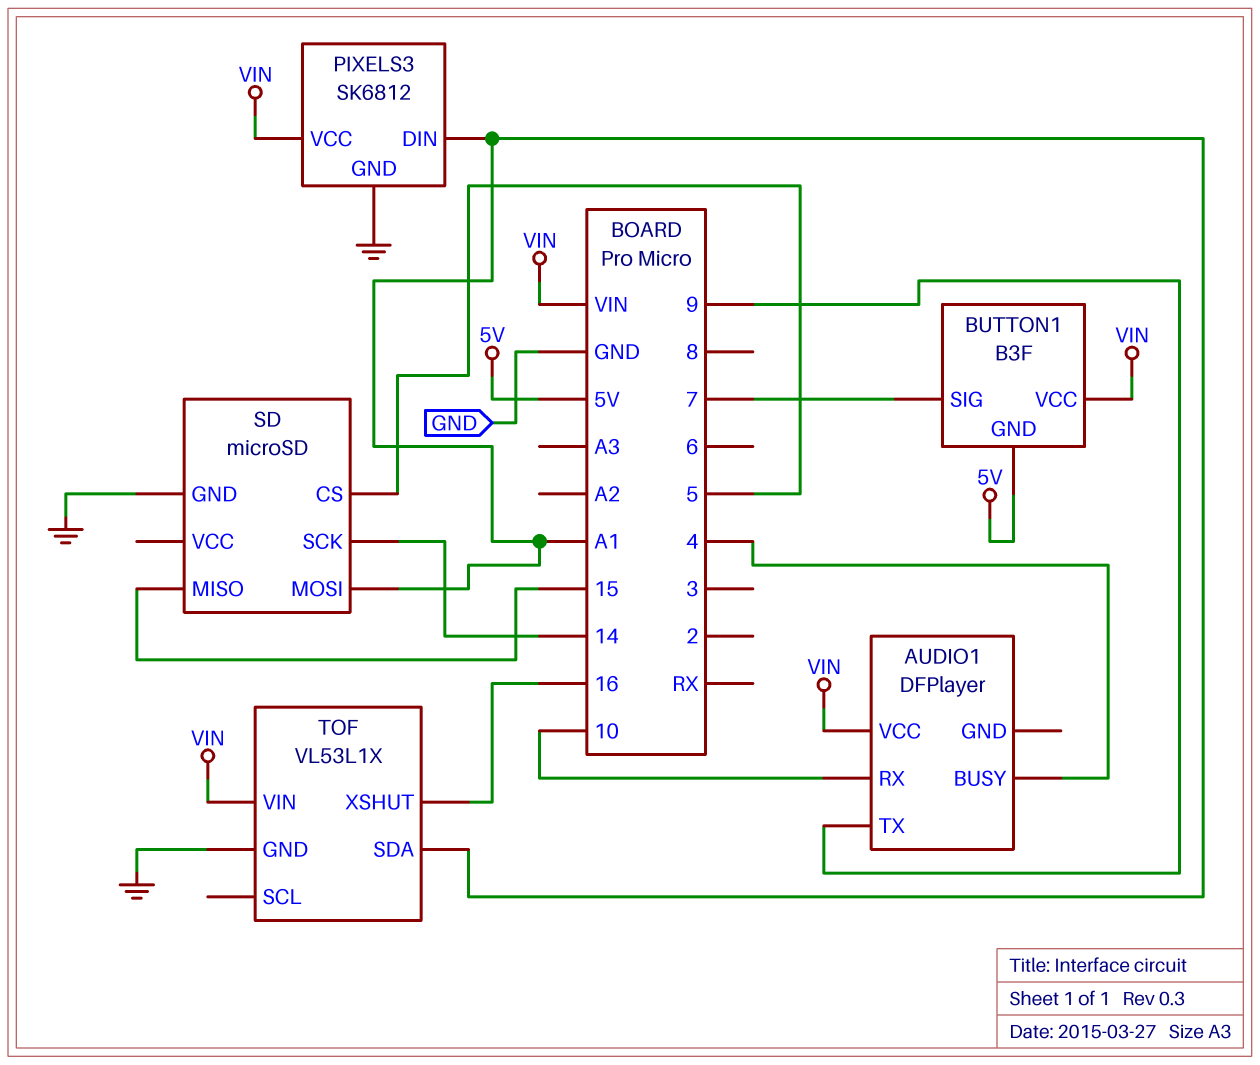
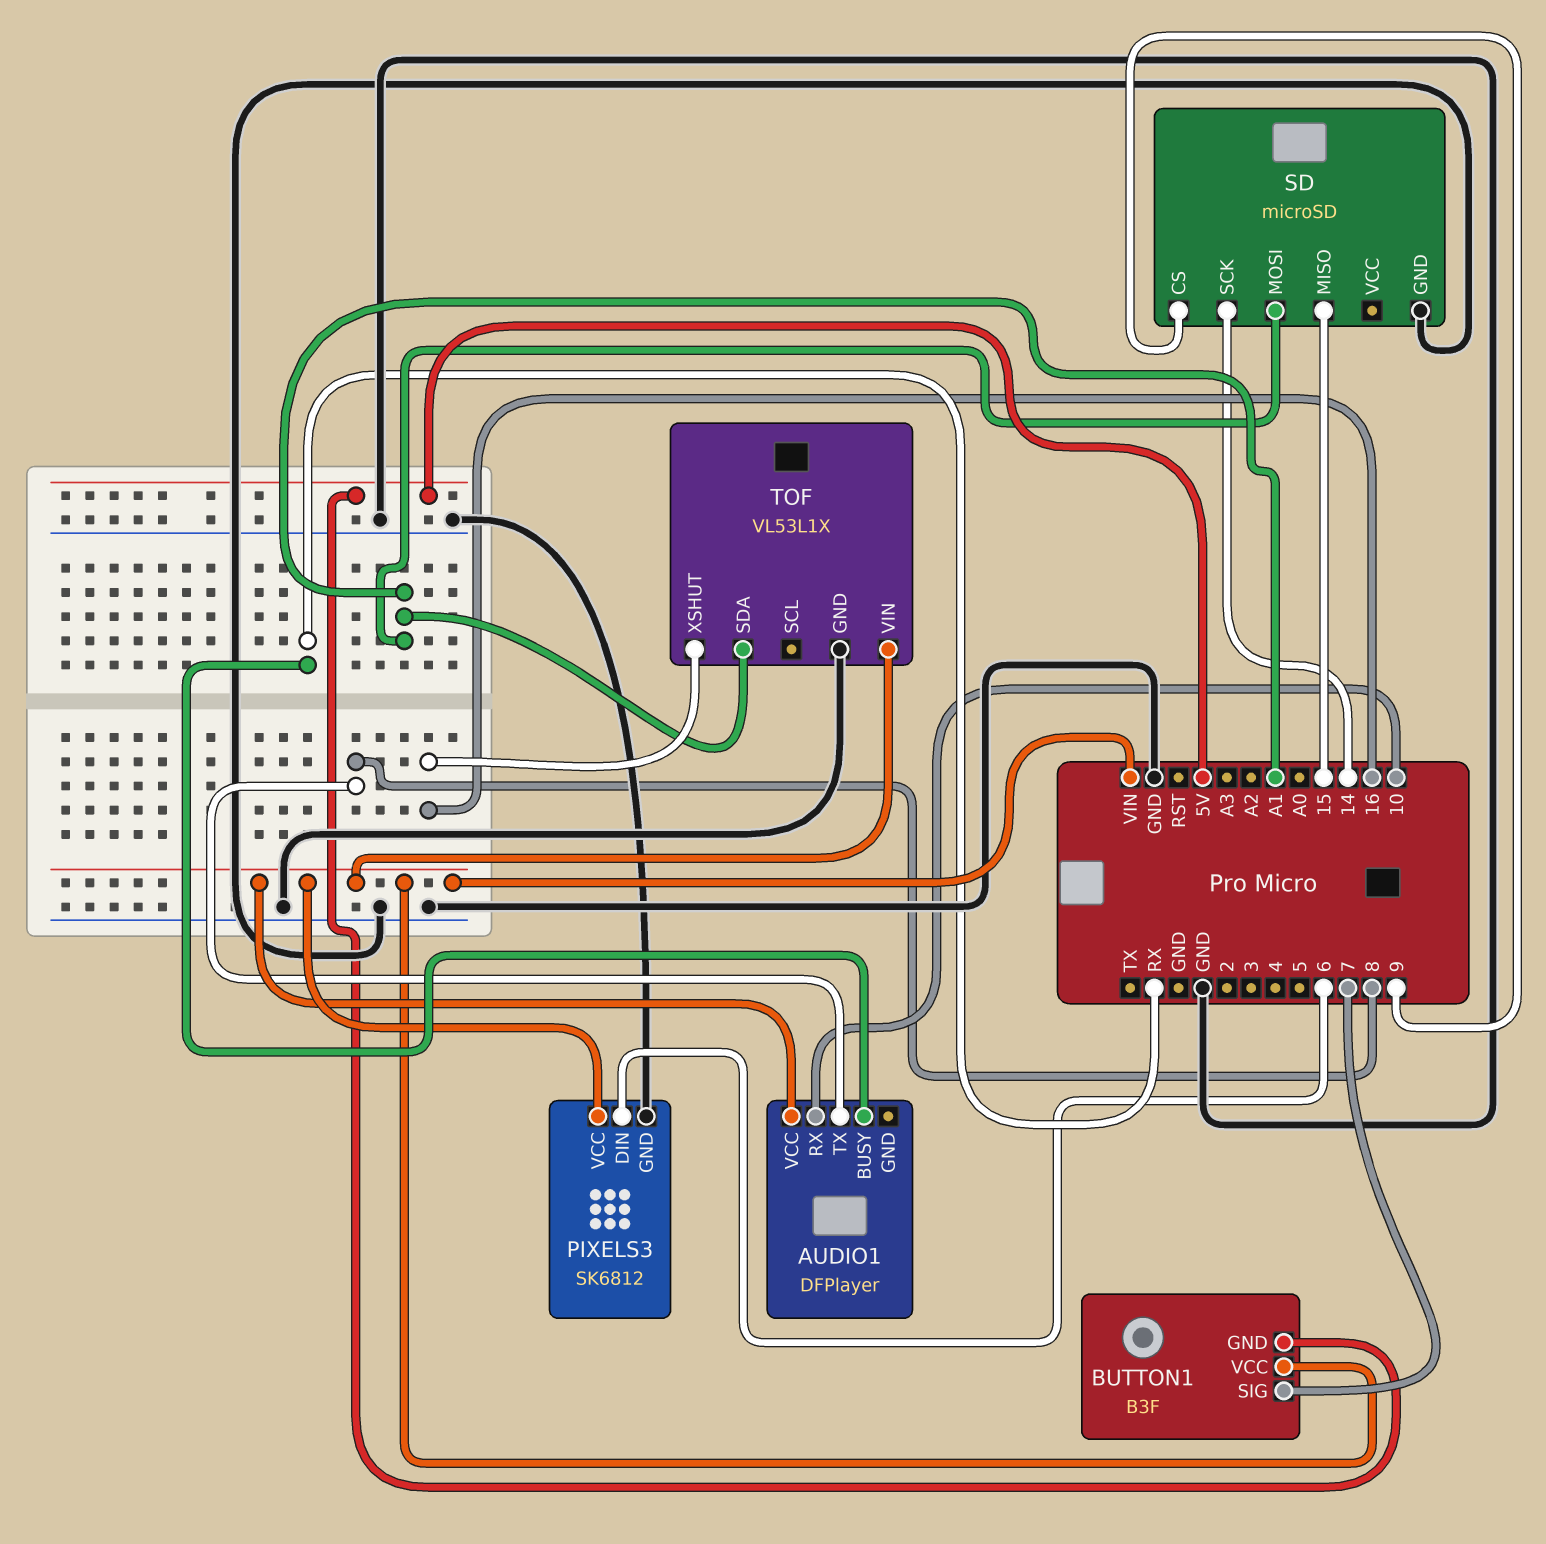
AUDIO1 pin BUSY: 4 -> RX
AUDIO1 pin TX: 9 -> 8
PIXELS3 pin DIN: A1 -> 6
SD pin CS: 5 -> 9

